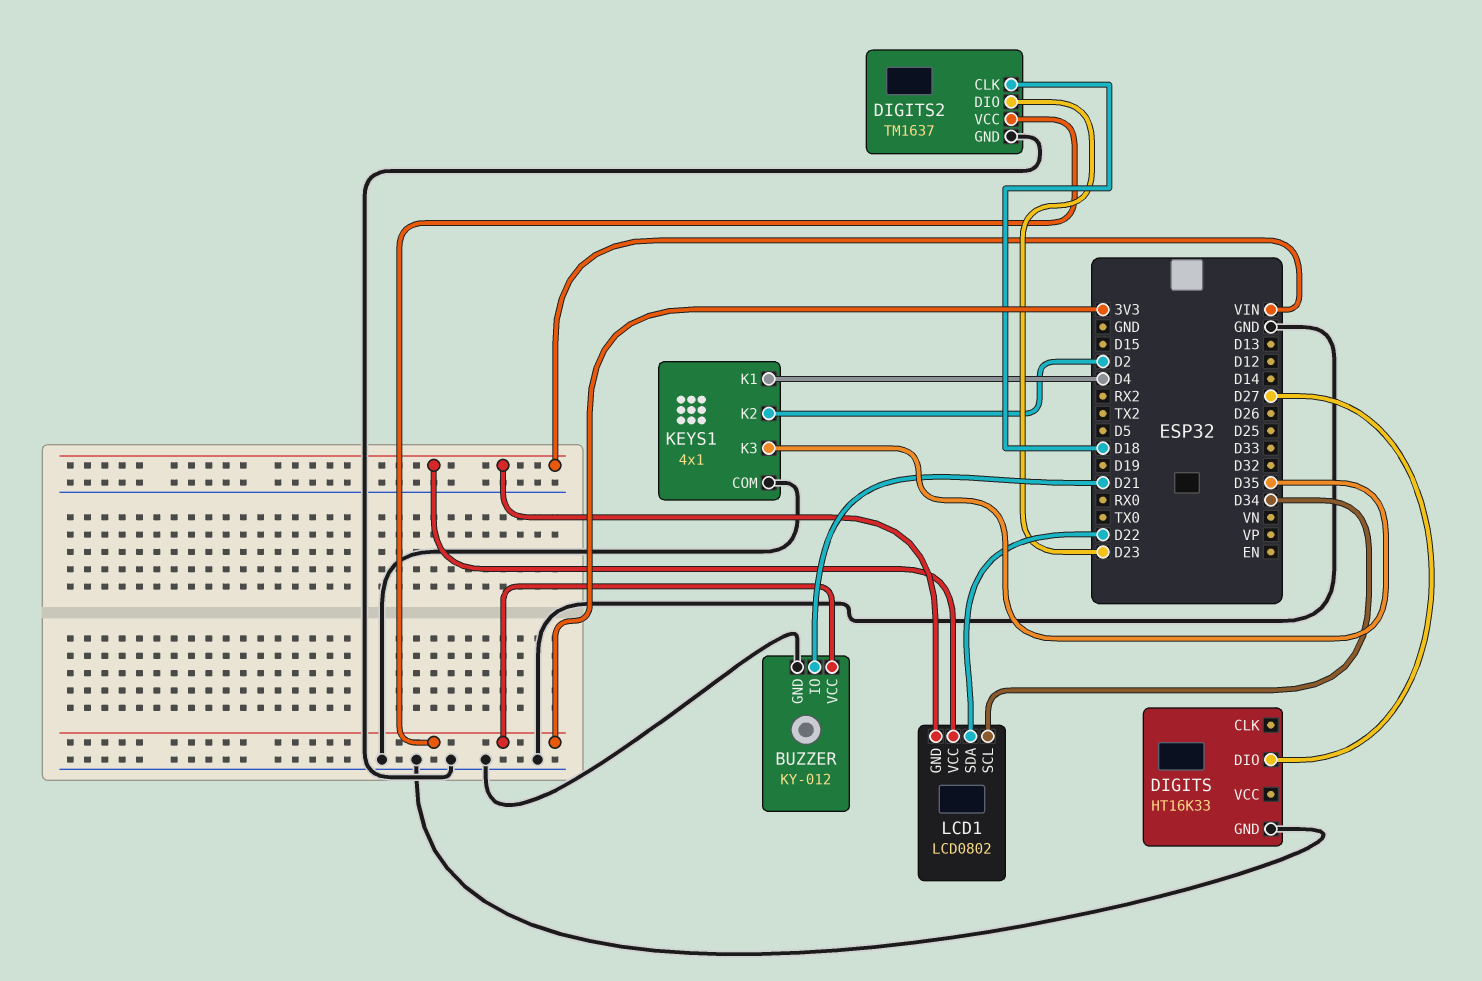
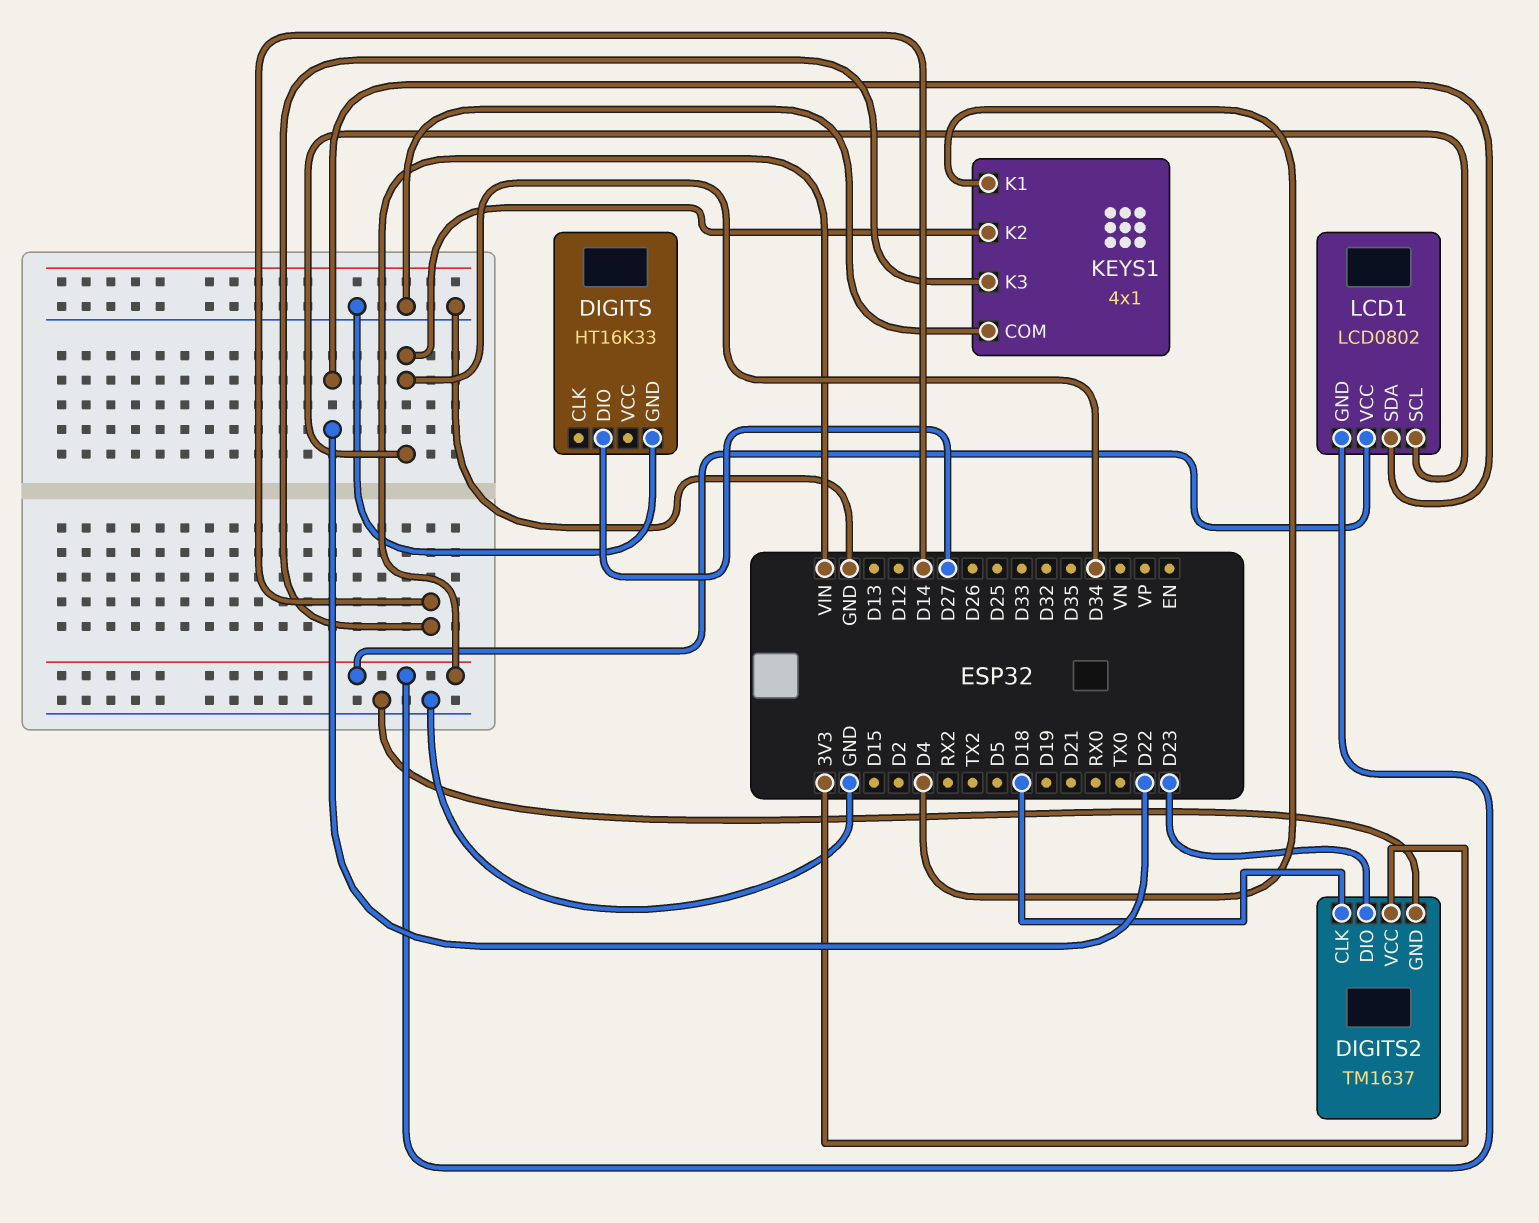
BUZZER: KY-012 -> none
BUZZER pin GND: GND -> none
BUZZER pin IO: D21 -> none
BUZZER pin VCC: 3V3 -> none
KEYS1 pin K2: D2 -> D34
KEYS1 pin K3: D35 -> D14

